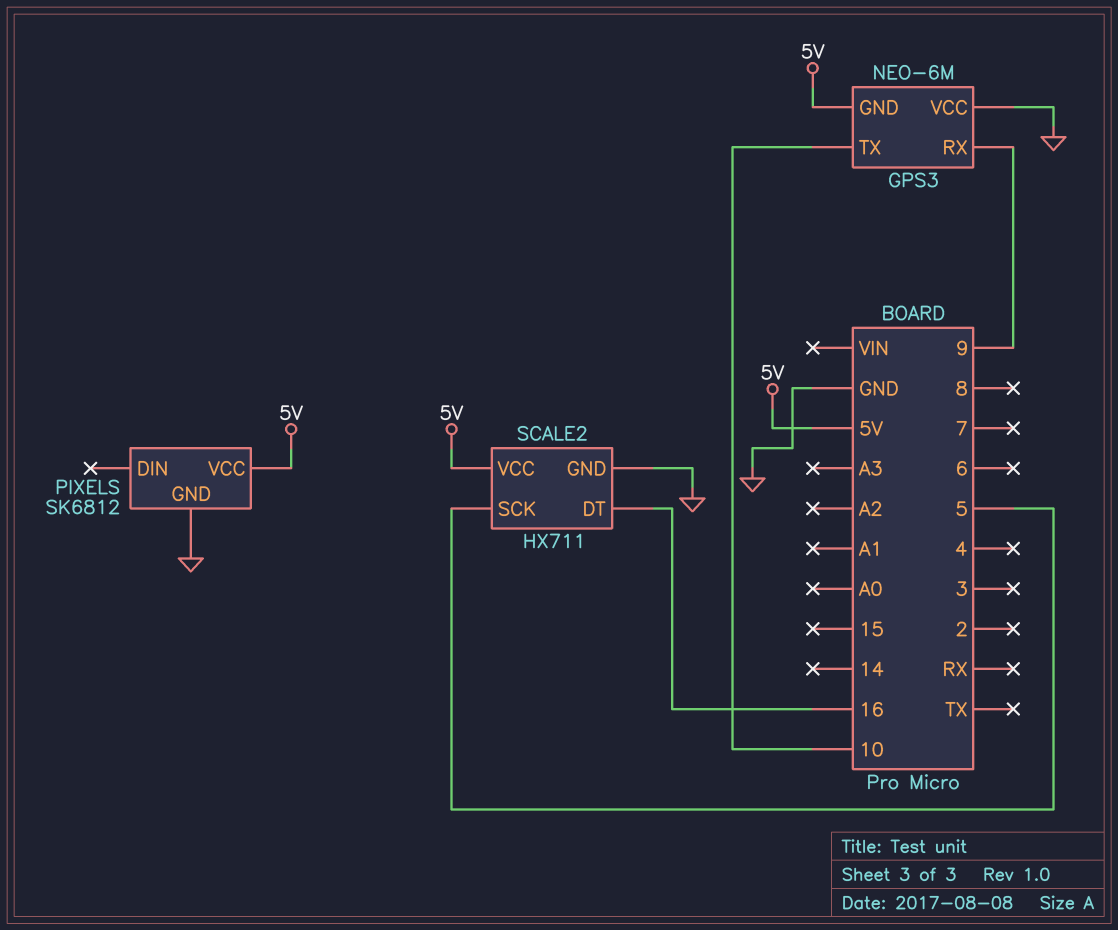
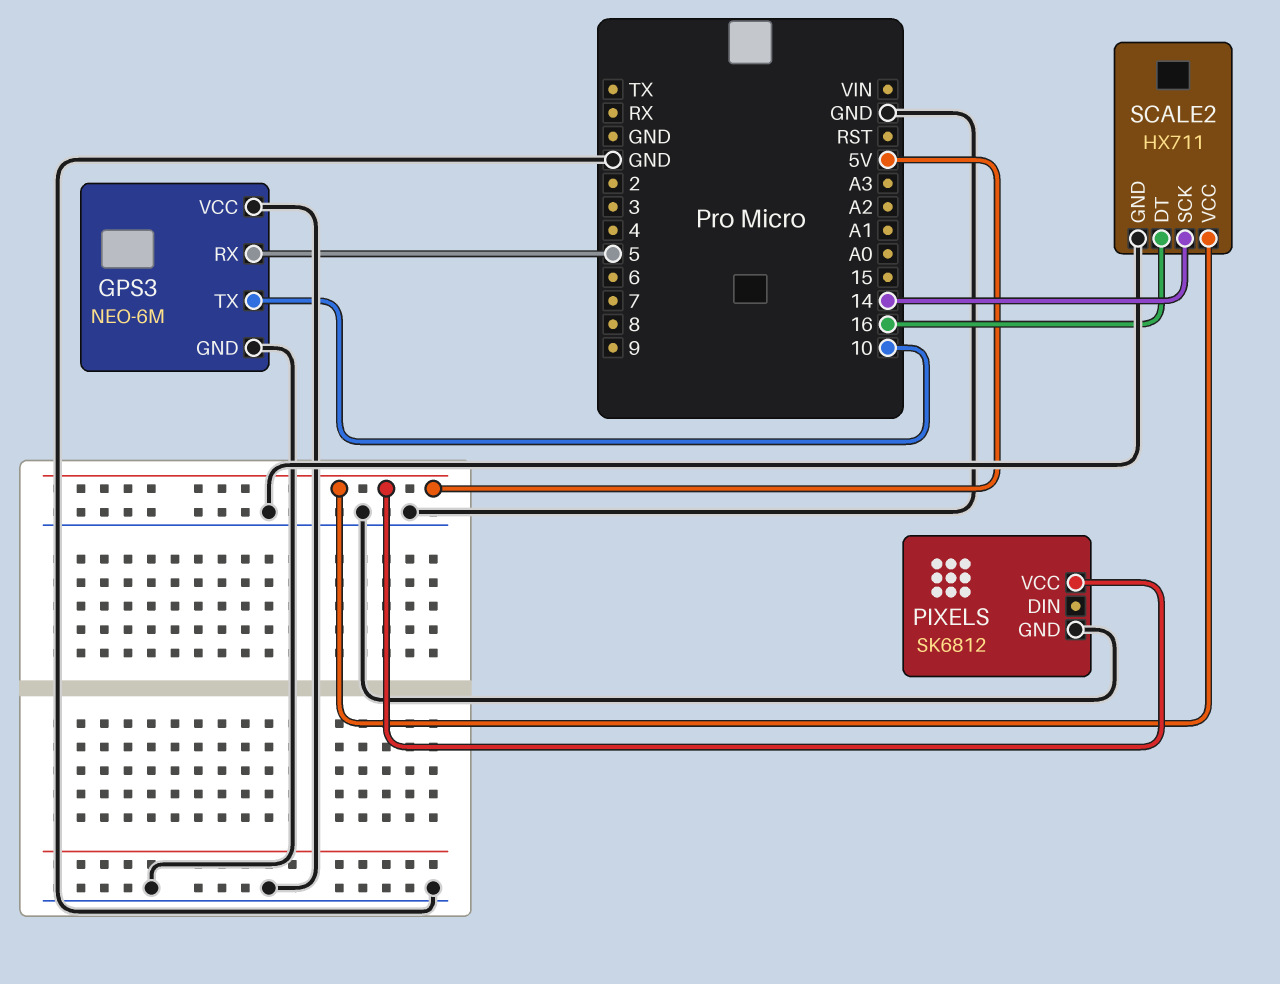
GPS3 pin GND: 5V -> GND
GPS3 pin RX: 9 -> 5
SCALE2 pin SCK: 5 -> 14

